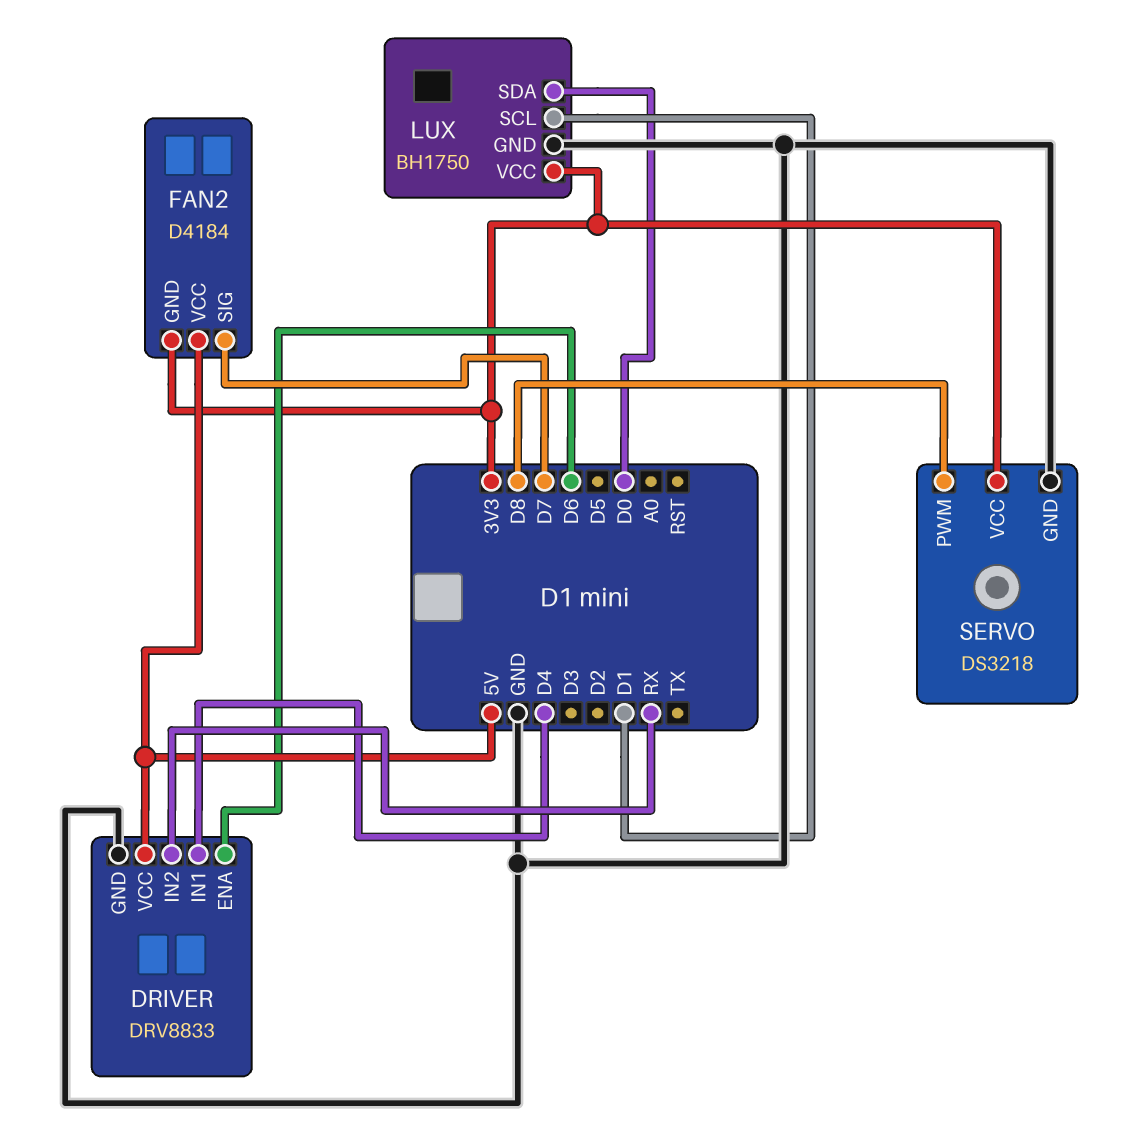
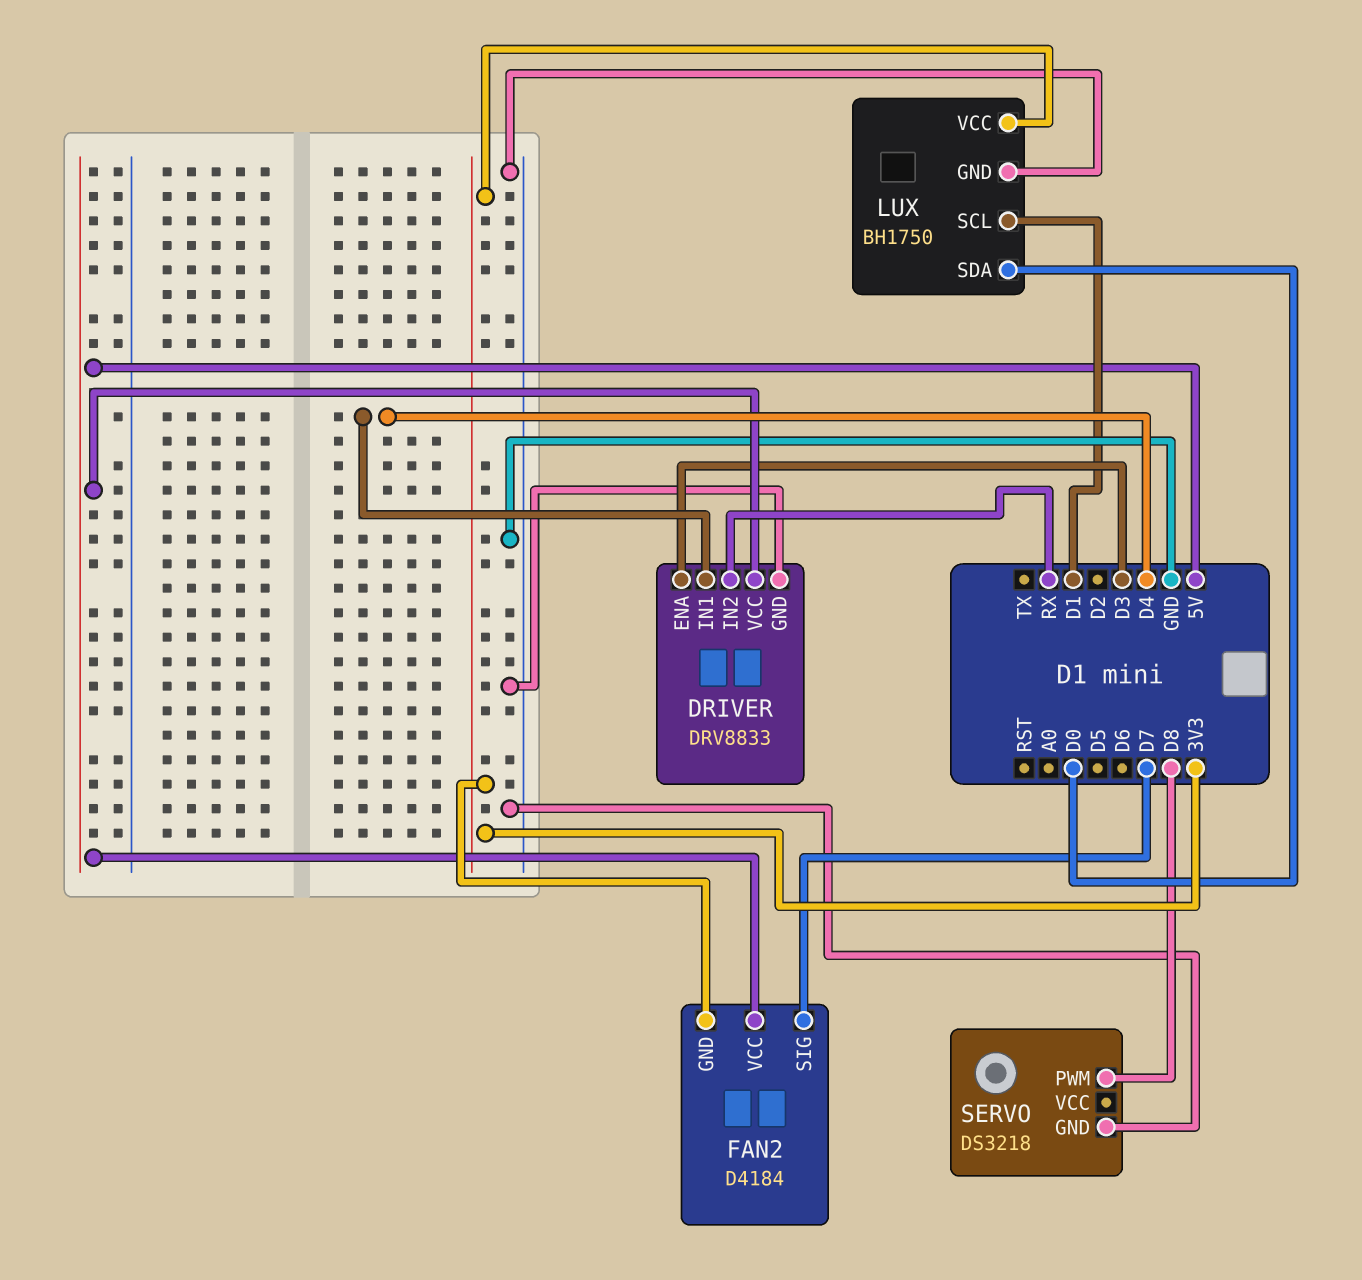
DRIVER pin ENA: D6 -> D3
SERVO pin VCC: 3V3 -> none

